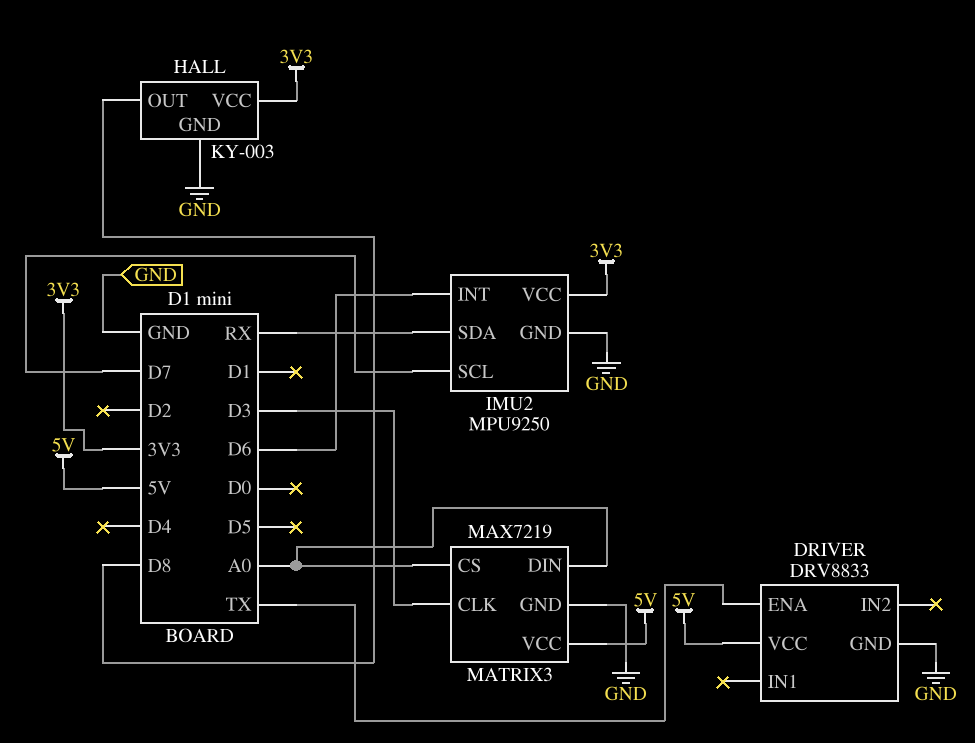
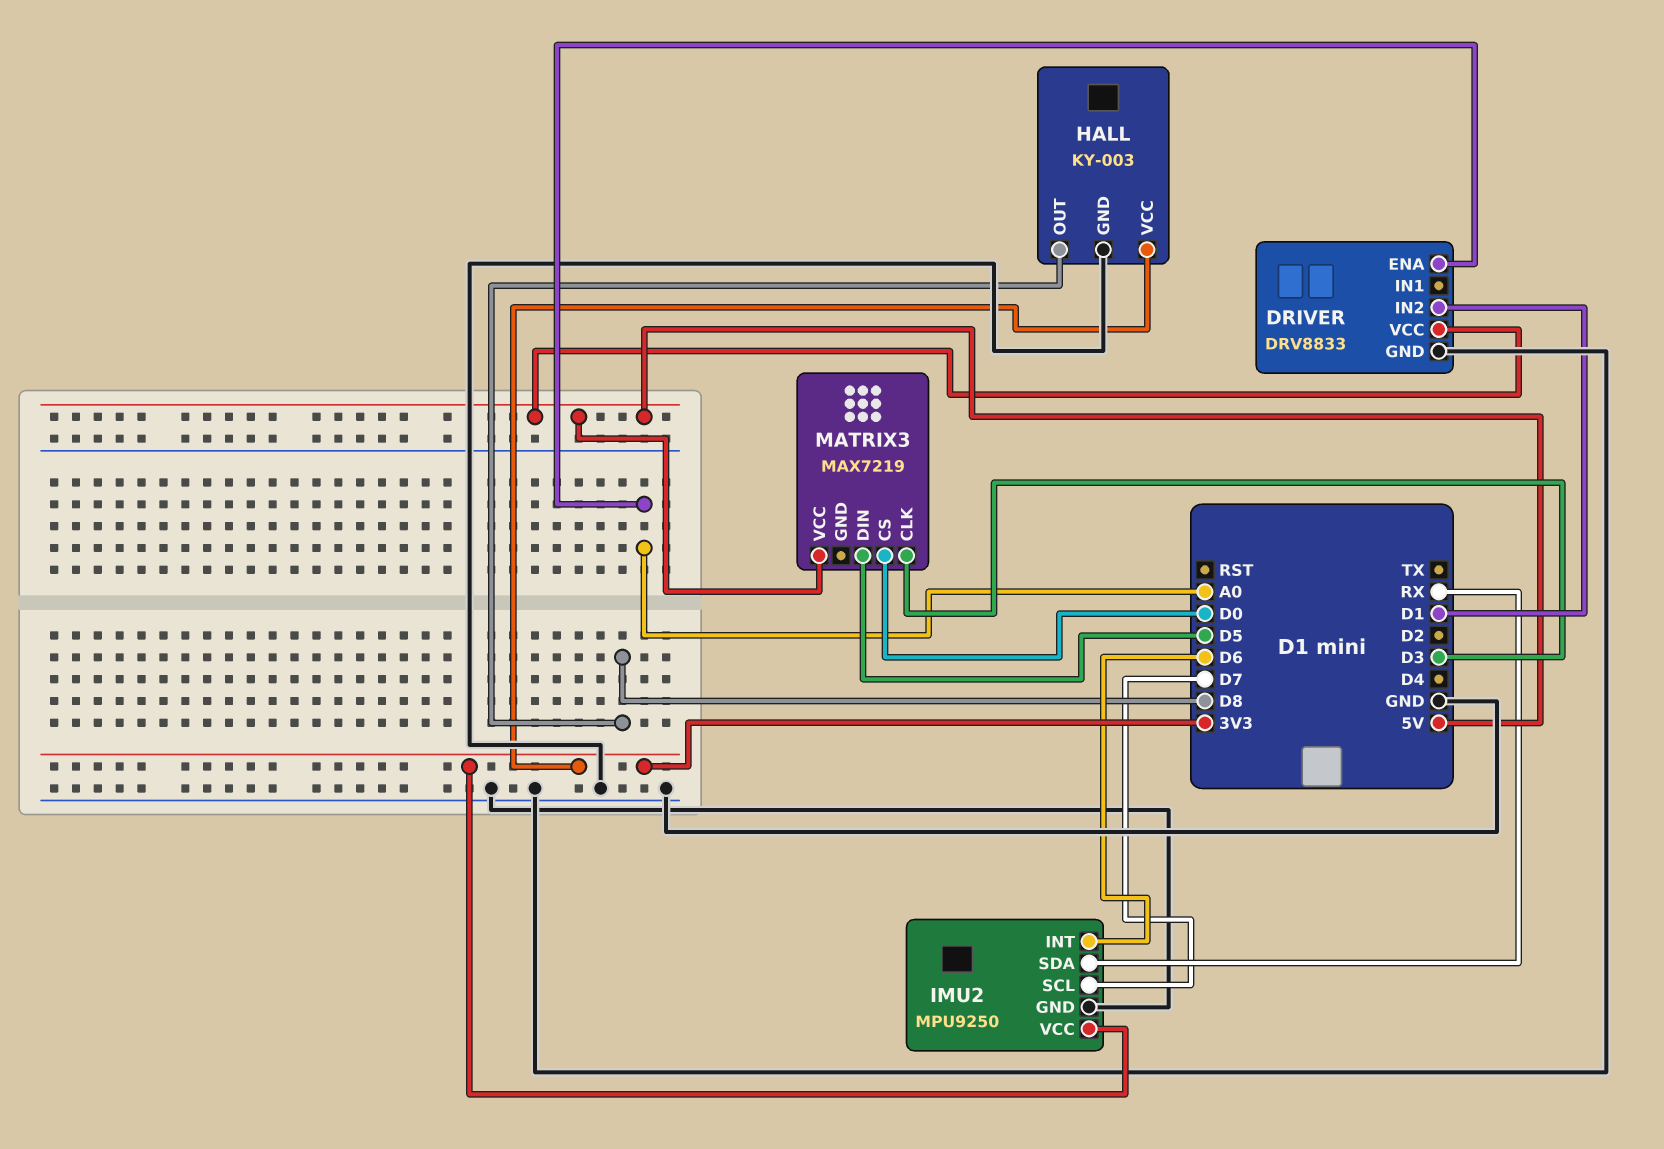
DRIVER pin ENA: TX -> A0
DRIVER pin IN2: none -> D1
MATRIX3 pin CS: A0 -> D0
MATRIX3 pin DIN: A0 -> D5
MATRIX3 pin GND: GND -> none

